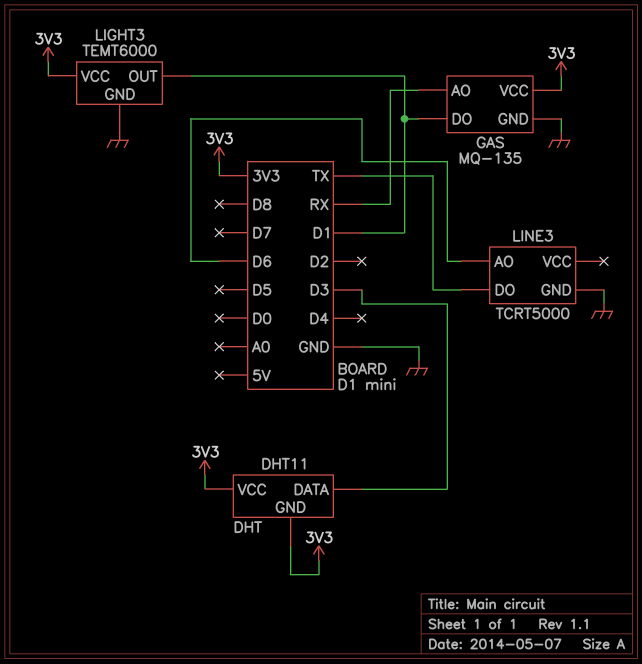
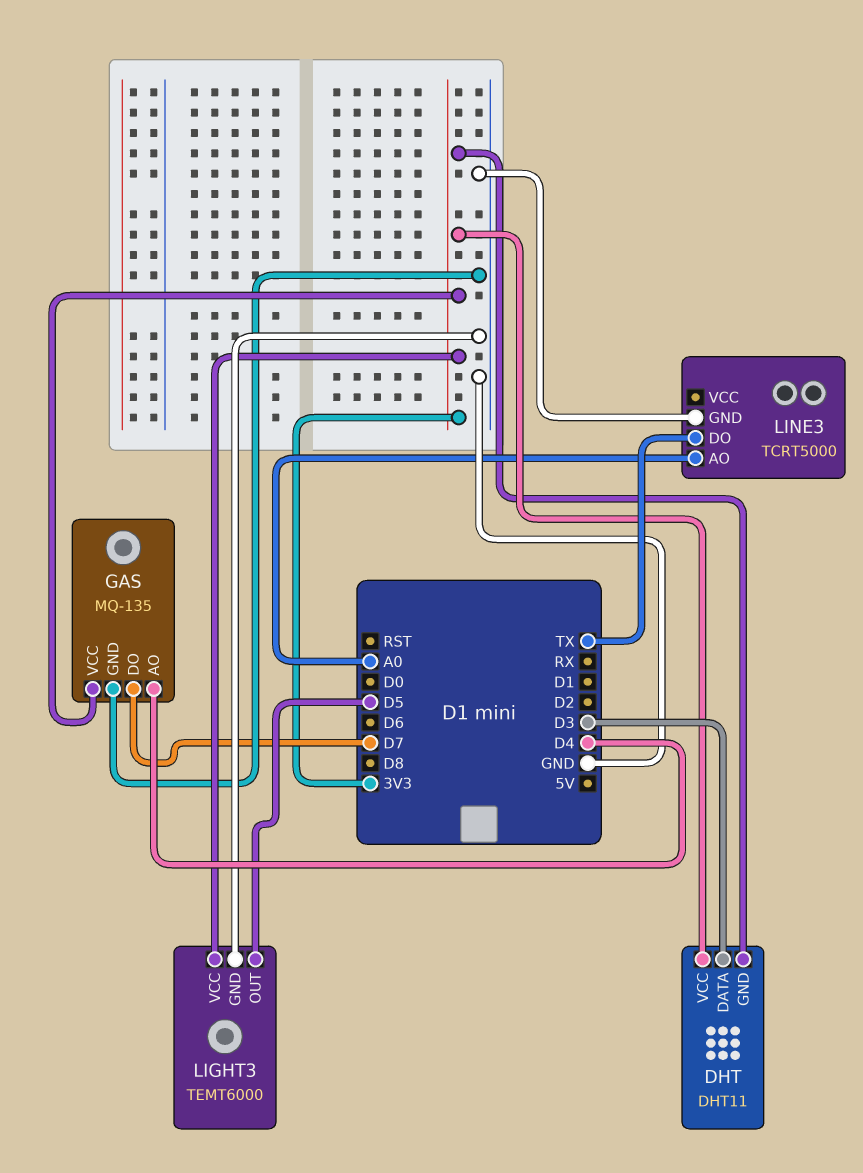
GAS pin AO: RX -> D4
GAS pin DO: D1 -> D7
LIGHT3 pin OUT: D1 -> D5
LINE3 pin AO: D6 -> A0

